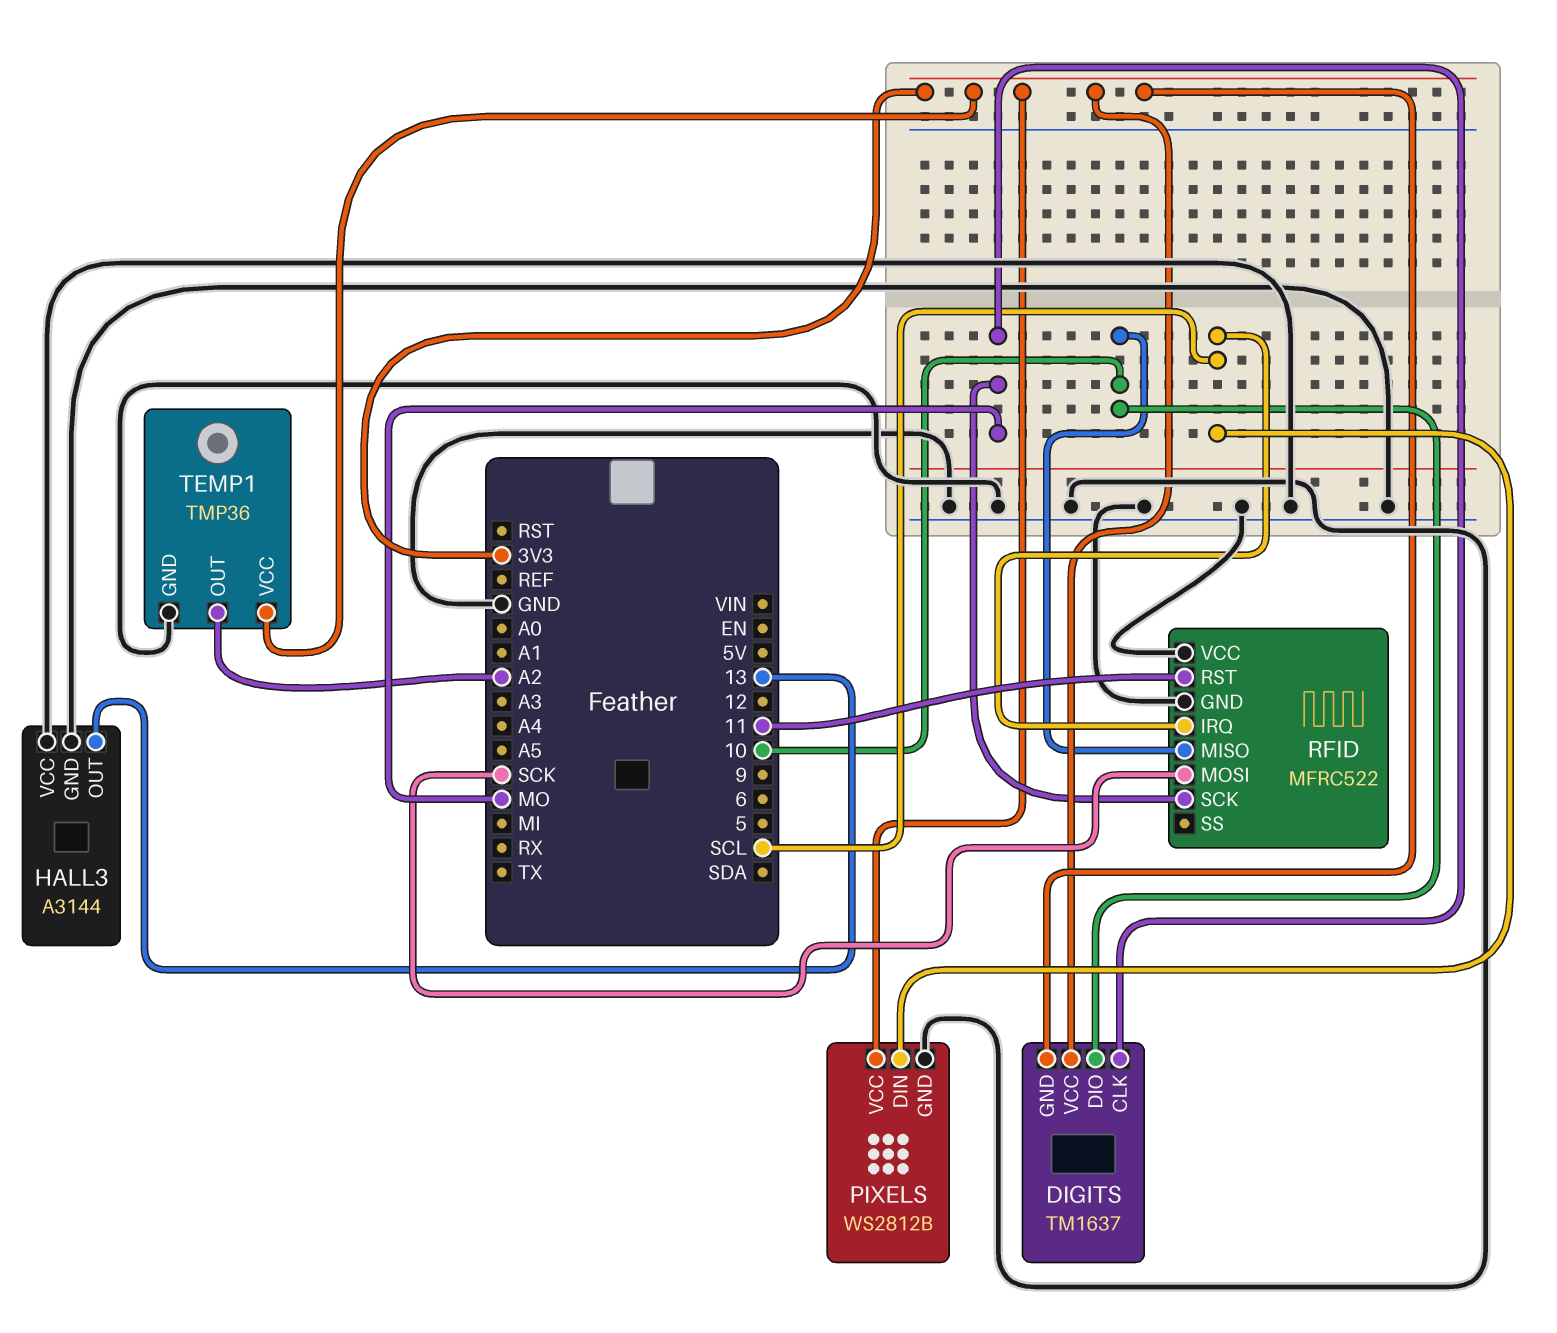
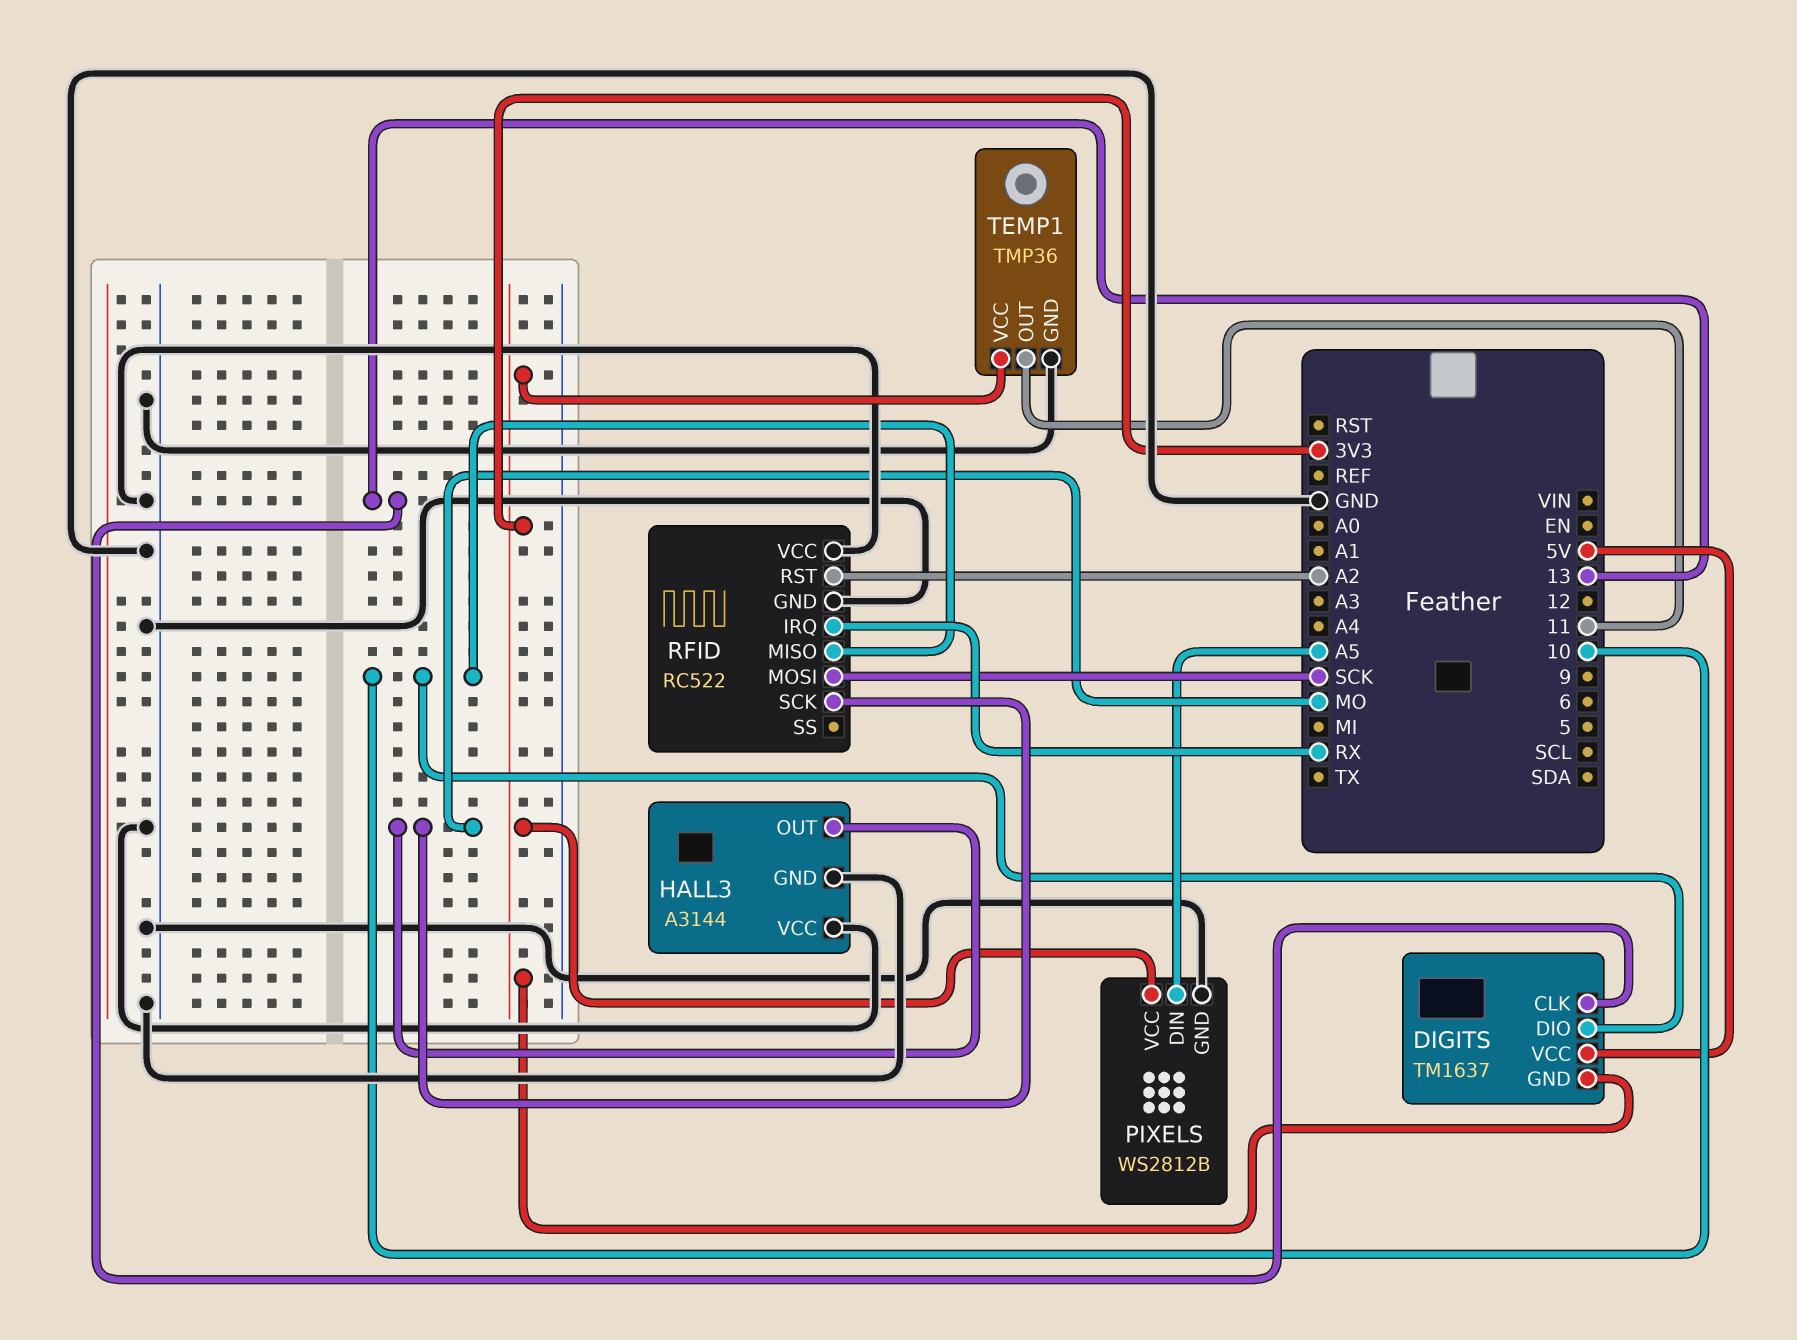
DIGITS pin CLK: MO -> 13
DIGITS pin VCC: 3V3 -> 5V
HALL3 pin OUT: 13 -> MO
PIXELS pin DIN: SCL -> A5
RFID: MFRC522 -> RC522
RFID pin IRQ: SCL -> RX
RFID pin RST: 11 -> A2
TEMP1 pin OUT: A2 -> 11

